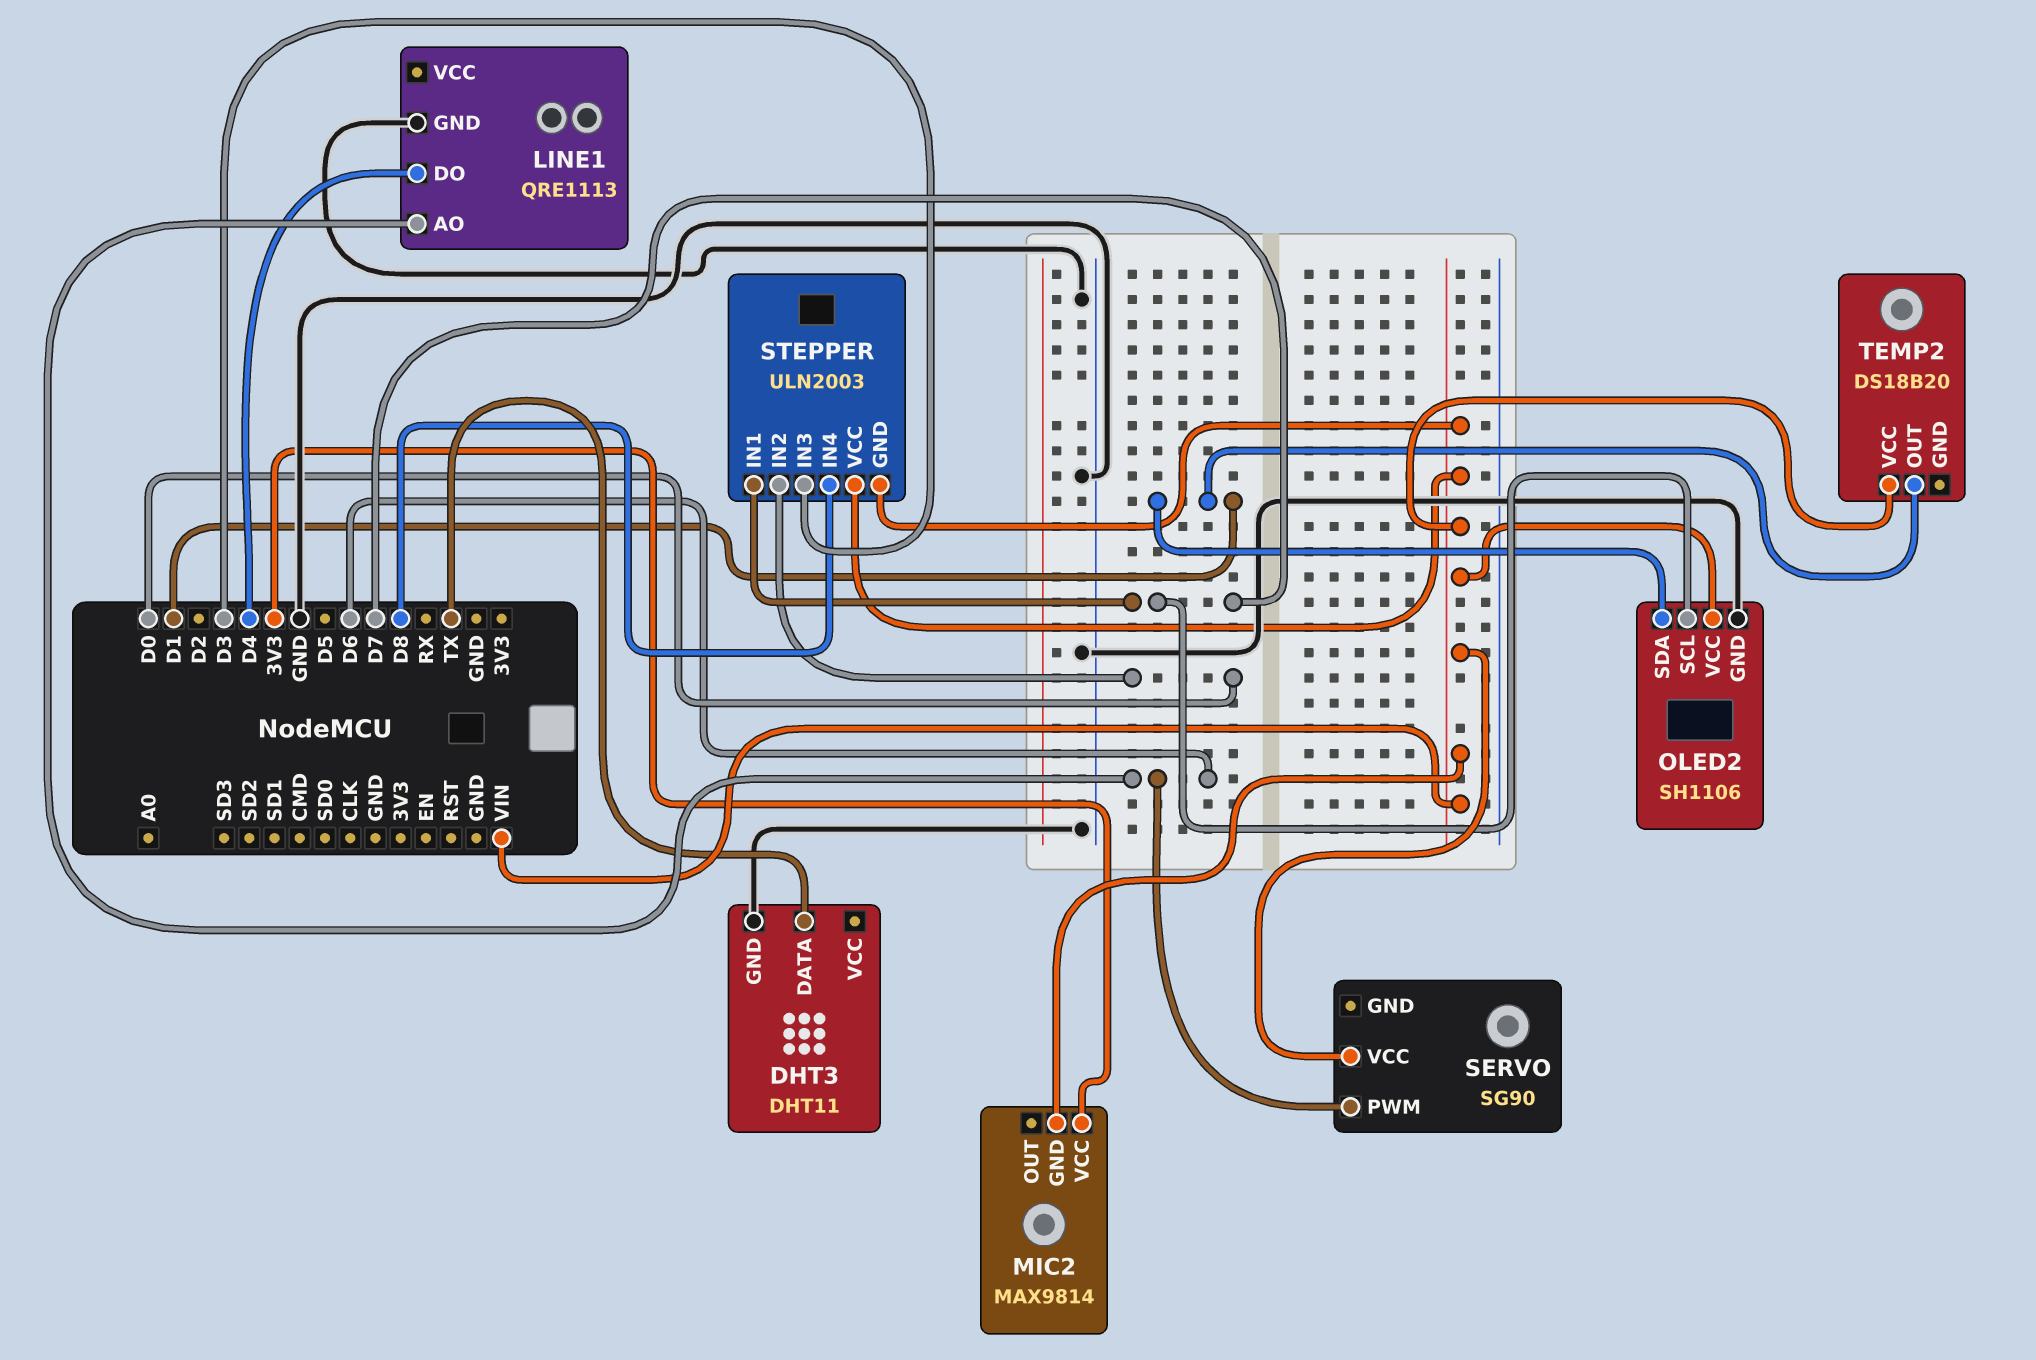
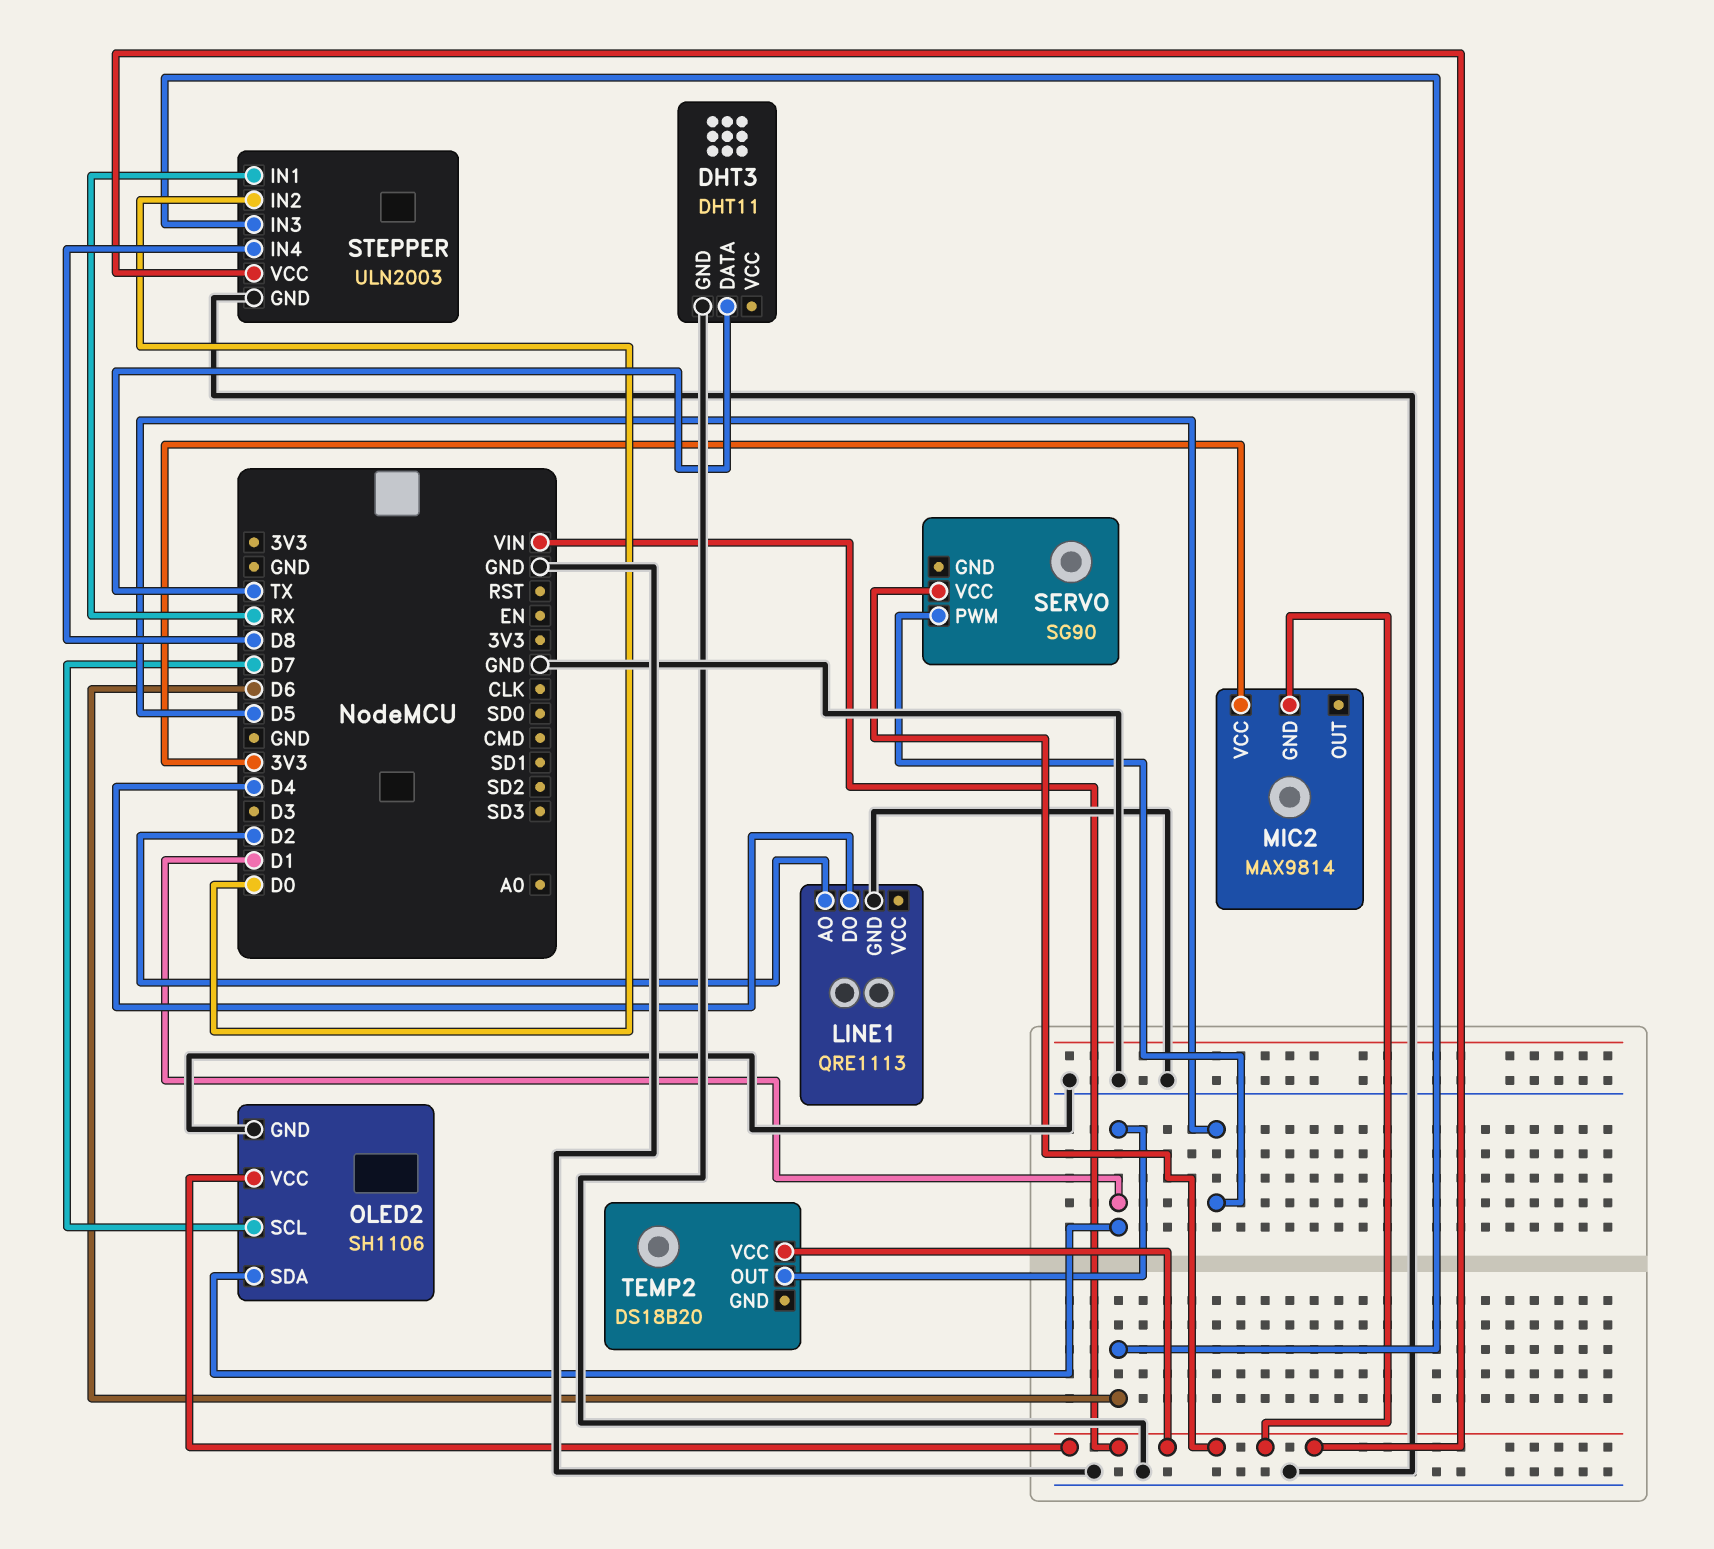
LINE1 pin AO: D6 -> D2
SERVO pin PWM: D6 -> D5
STEPPER pin GND: VIN -> GND
STEPPER pin IN1: D7 -> RX
STEPPER pin IN3: D3 -> D6

